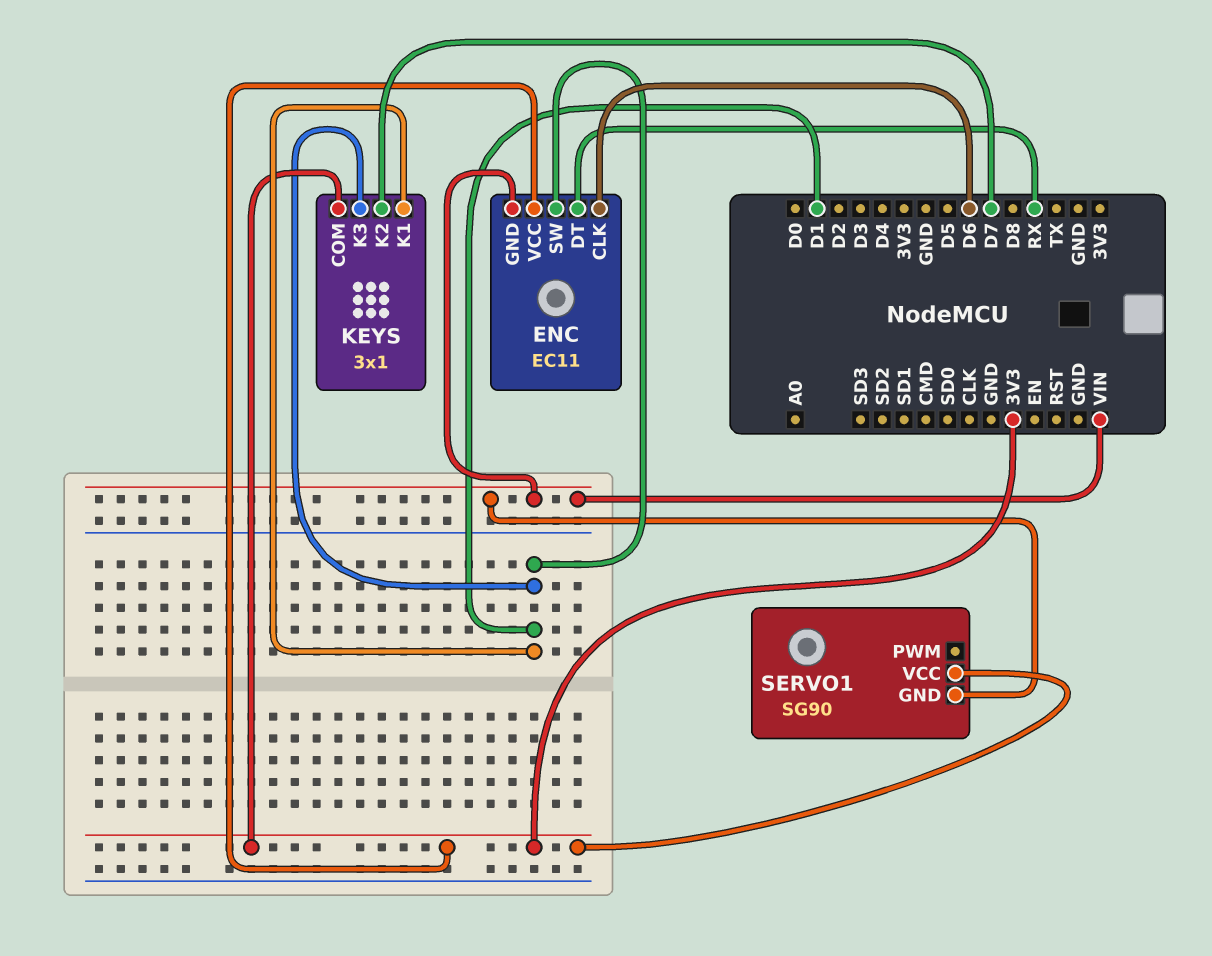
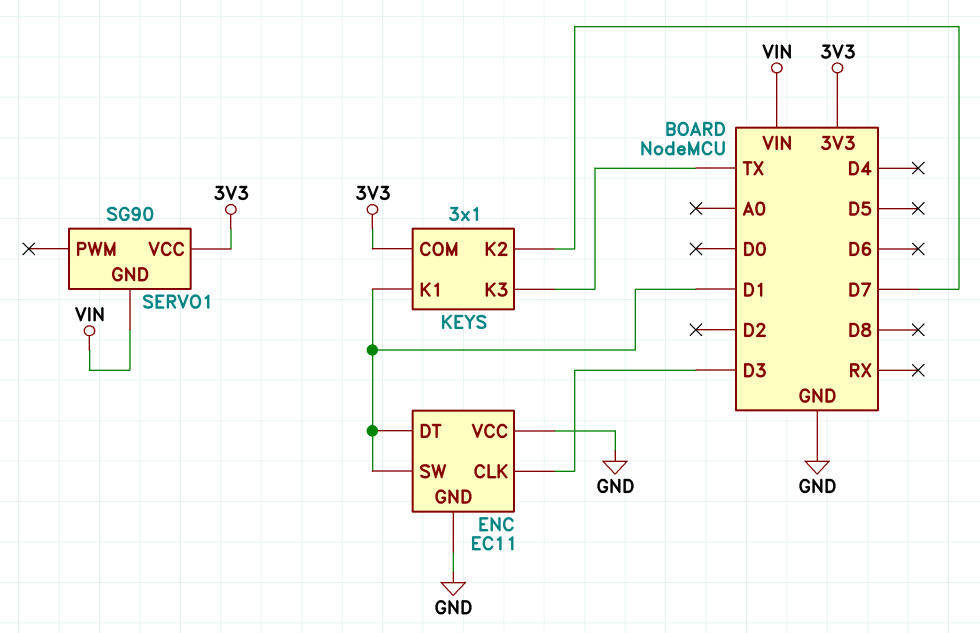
ENC pin CLK: D6 -> D3
ENC pin DT: RX -> D1
ENC pin GND: VIN -> GND
ENC pin VCC: 3V3 -> GND
KEYS pin K3: D1 -> TX

